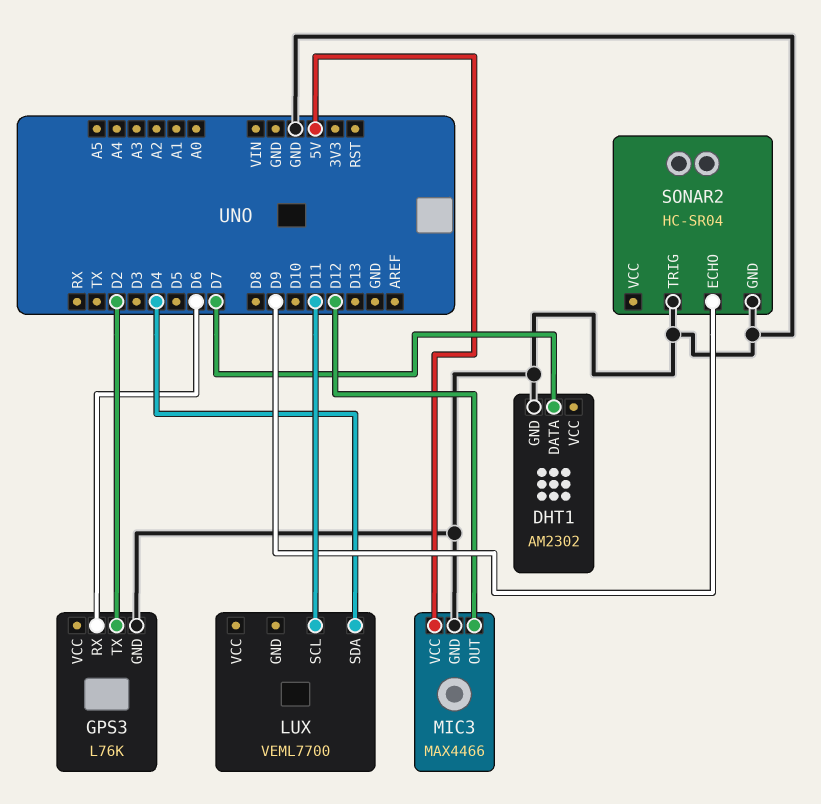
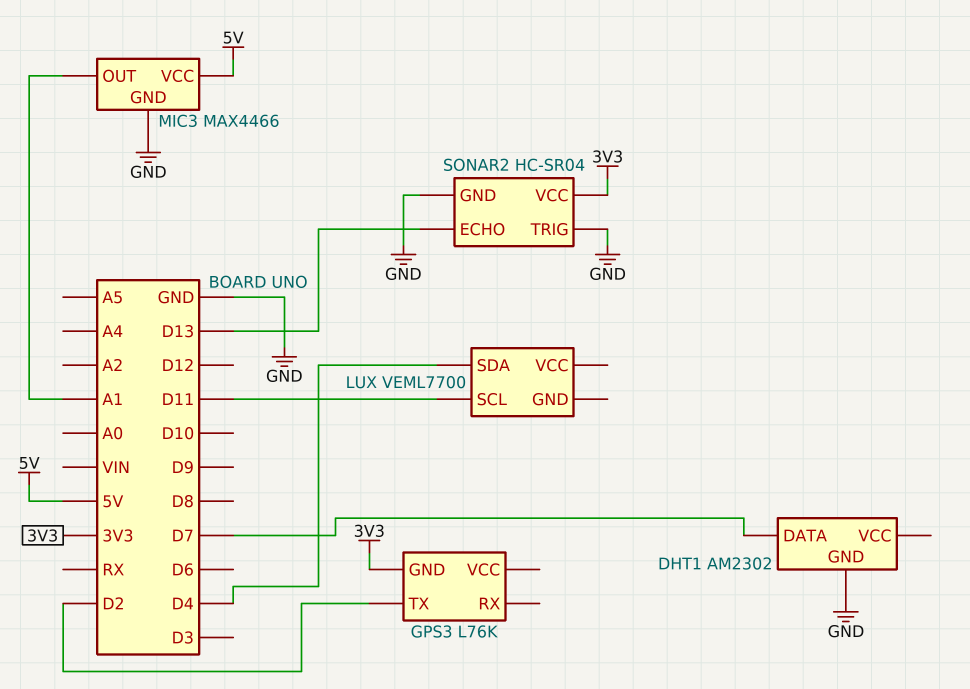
GPS3 pin GND: GND -> 3V3
GPS3 pin RX: D6 -> none
MIC3 pin OUT: D12 -> A1
SONAR2 pin ECHO: D9 -> D13
SONAR2 pin VCC: none -> 3V3

